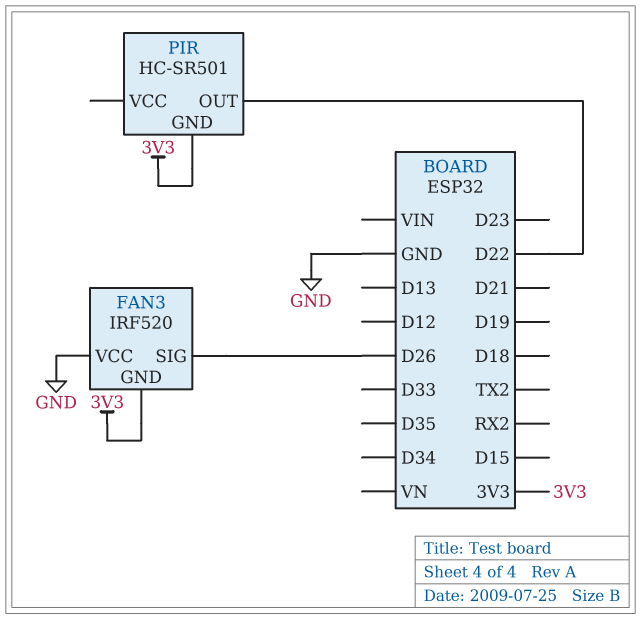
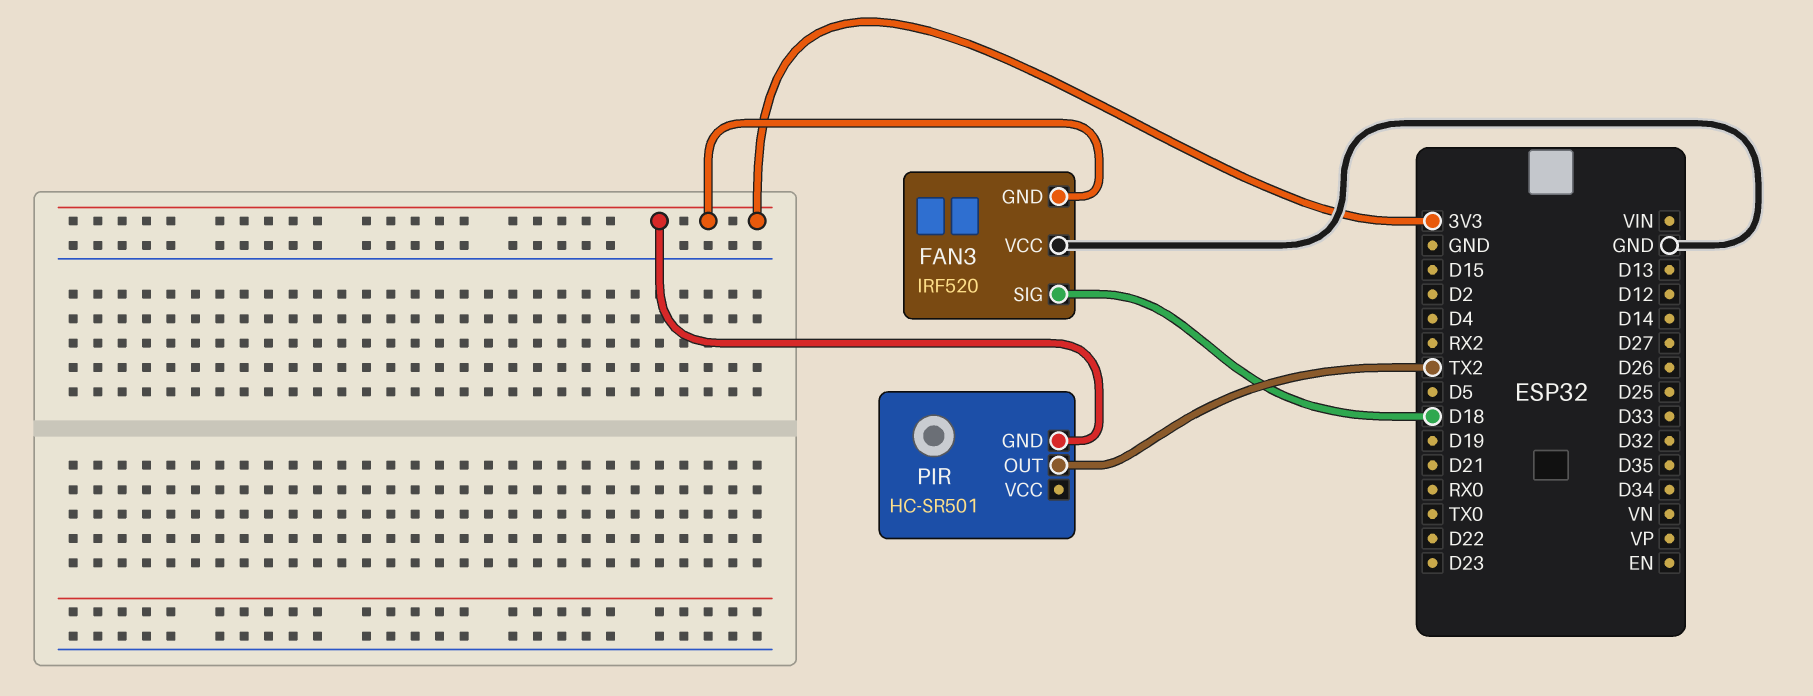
FAN3 pin SIG: D26 -> D18
PIR pin OUT: D22 -> TX2

